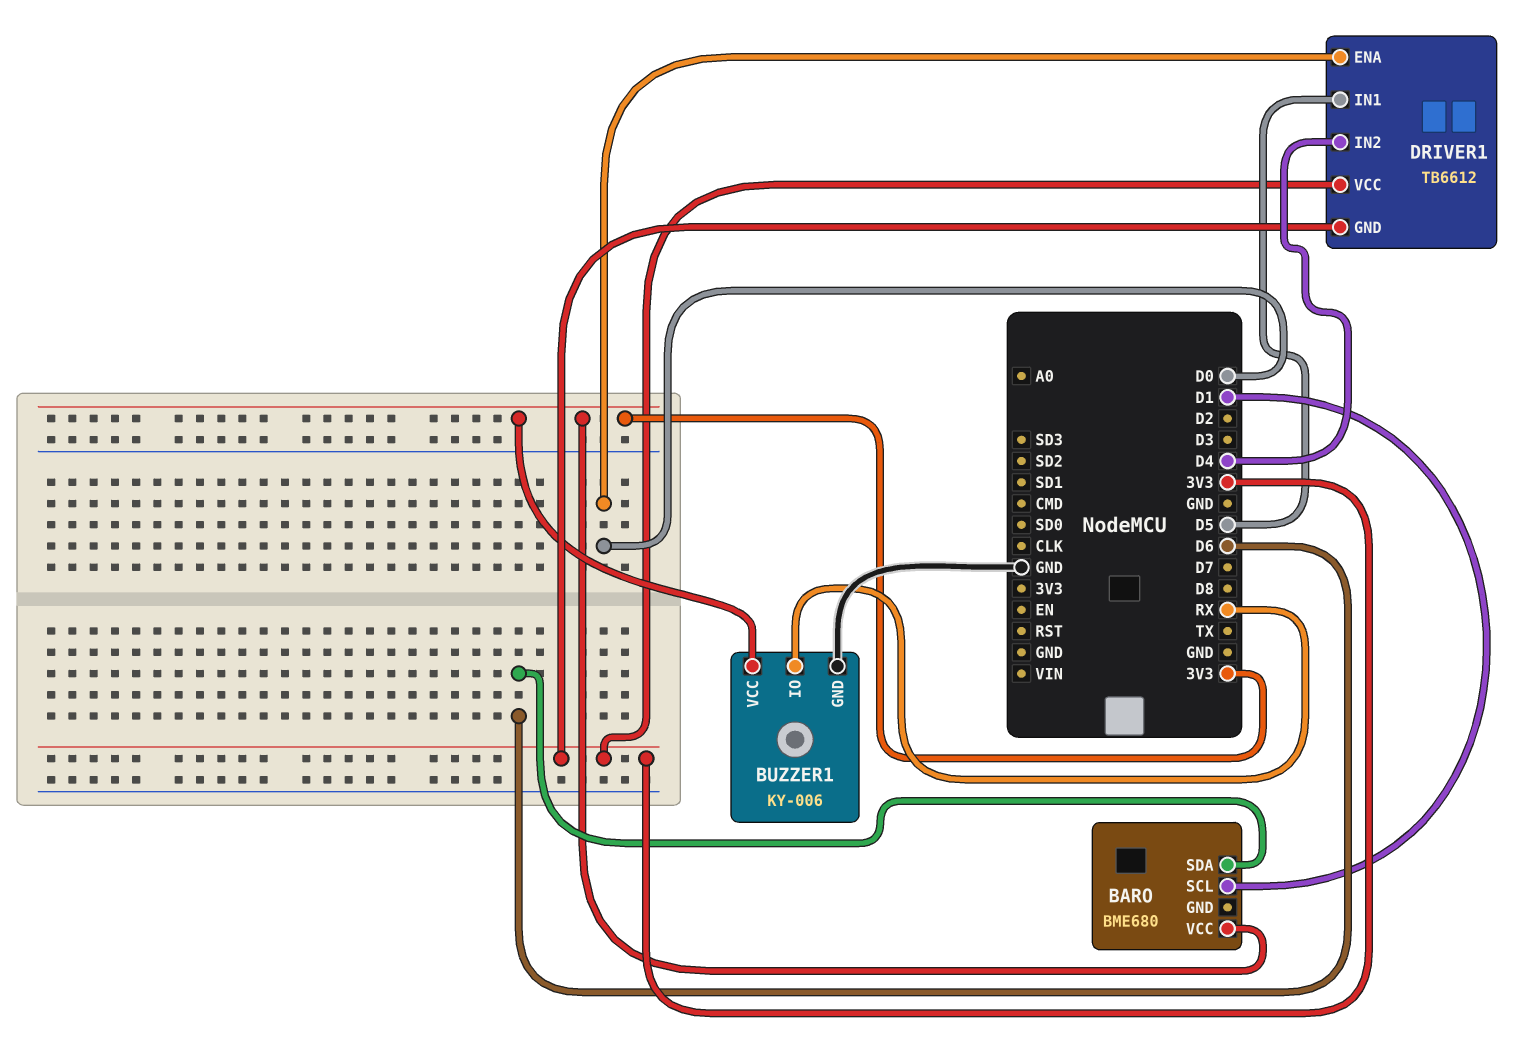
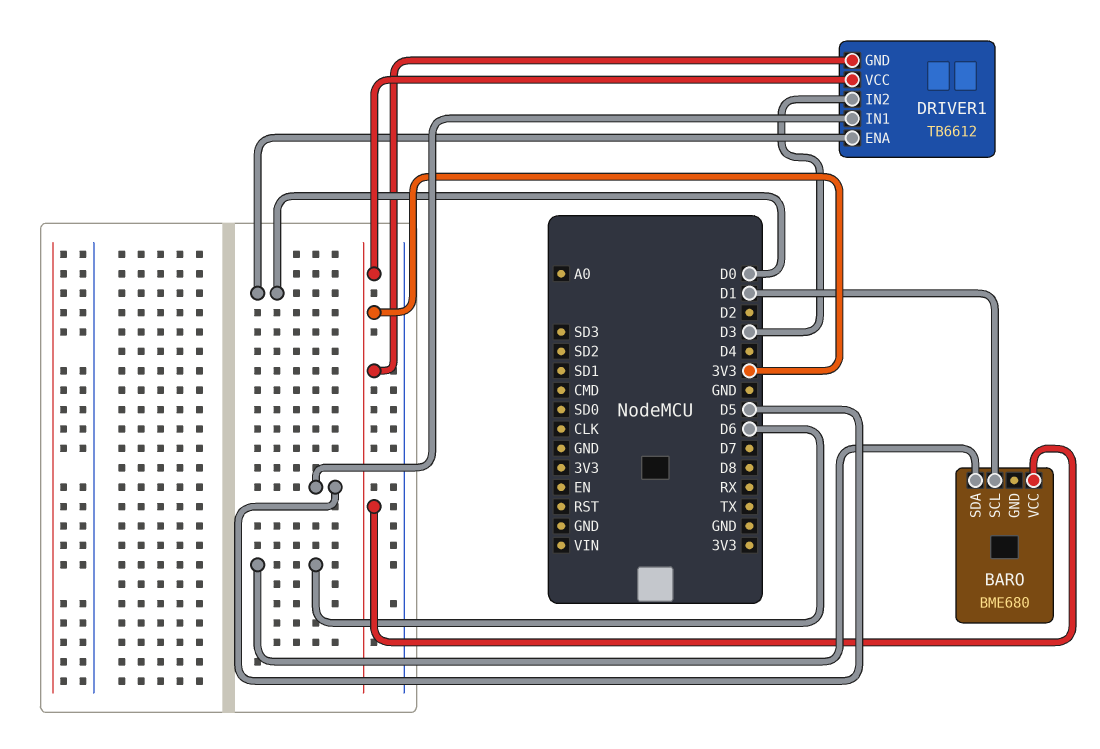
BUZZER1: KY-006 -> none
BUZZER1 pin GND: GND -> none
BUZZER1 pin IO: RX -> none
BUZZER1 pin VCC: 3V3 -> none
DRIVER1 pin IN2: D4 -> D3

